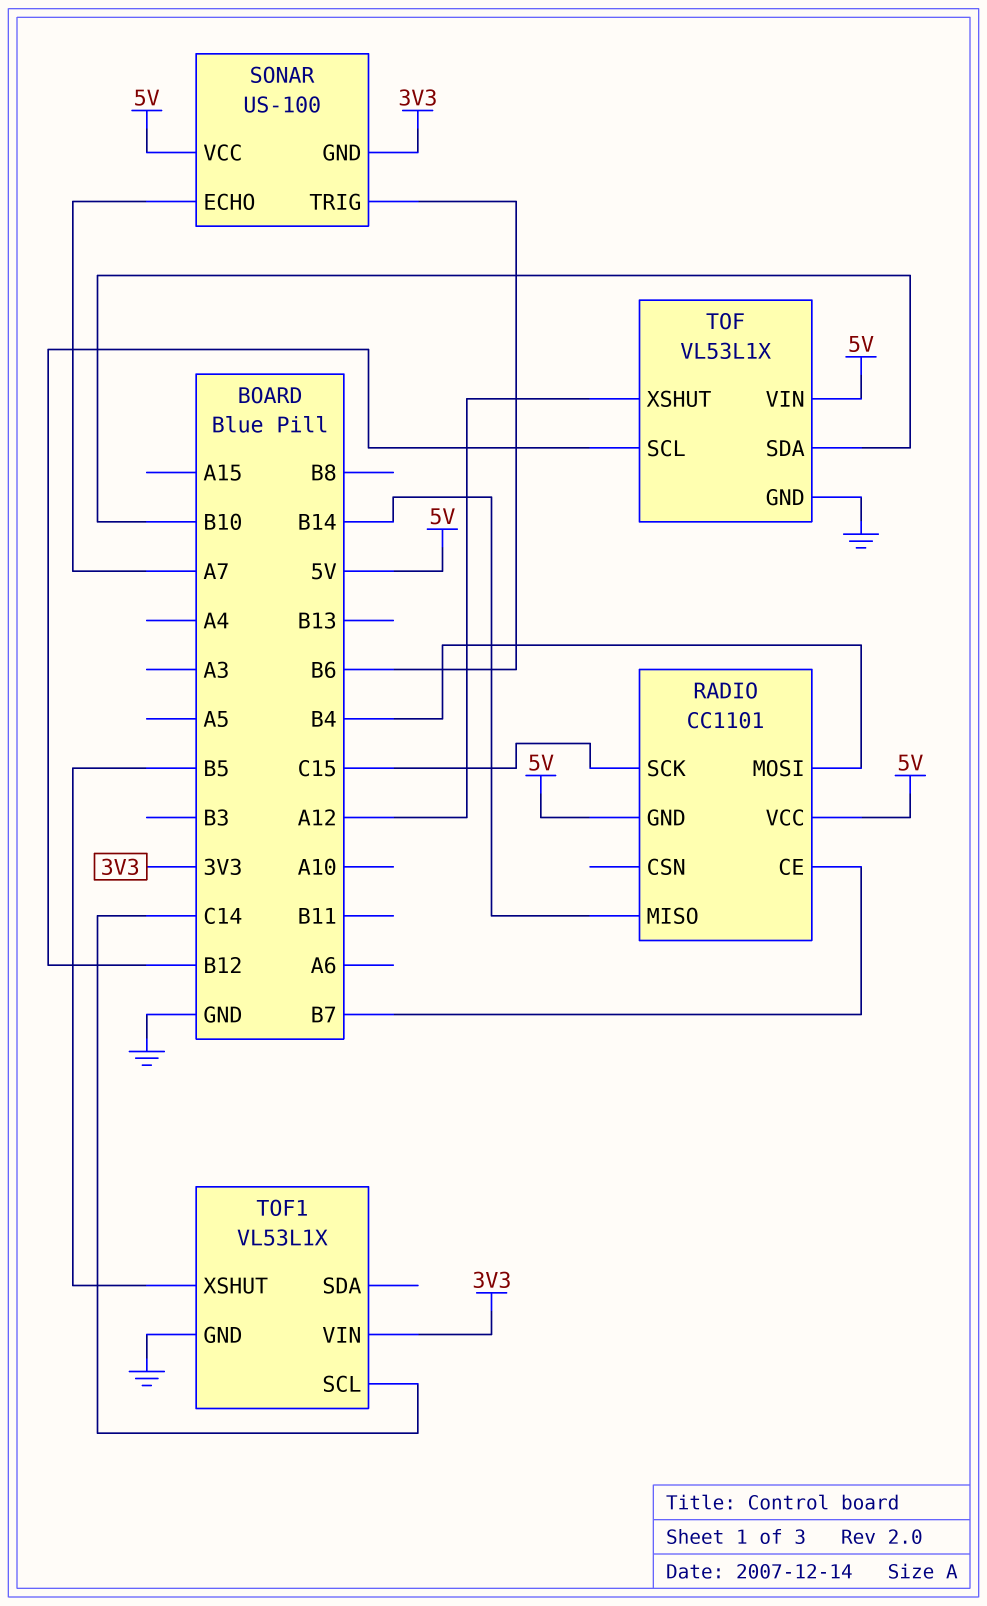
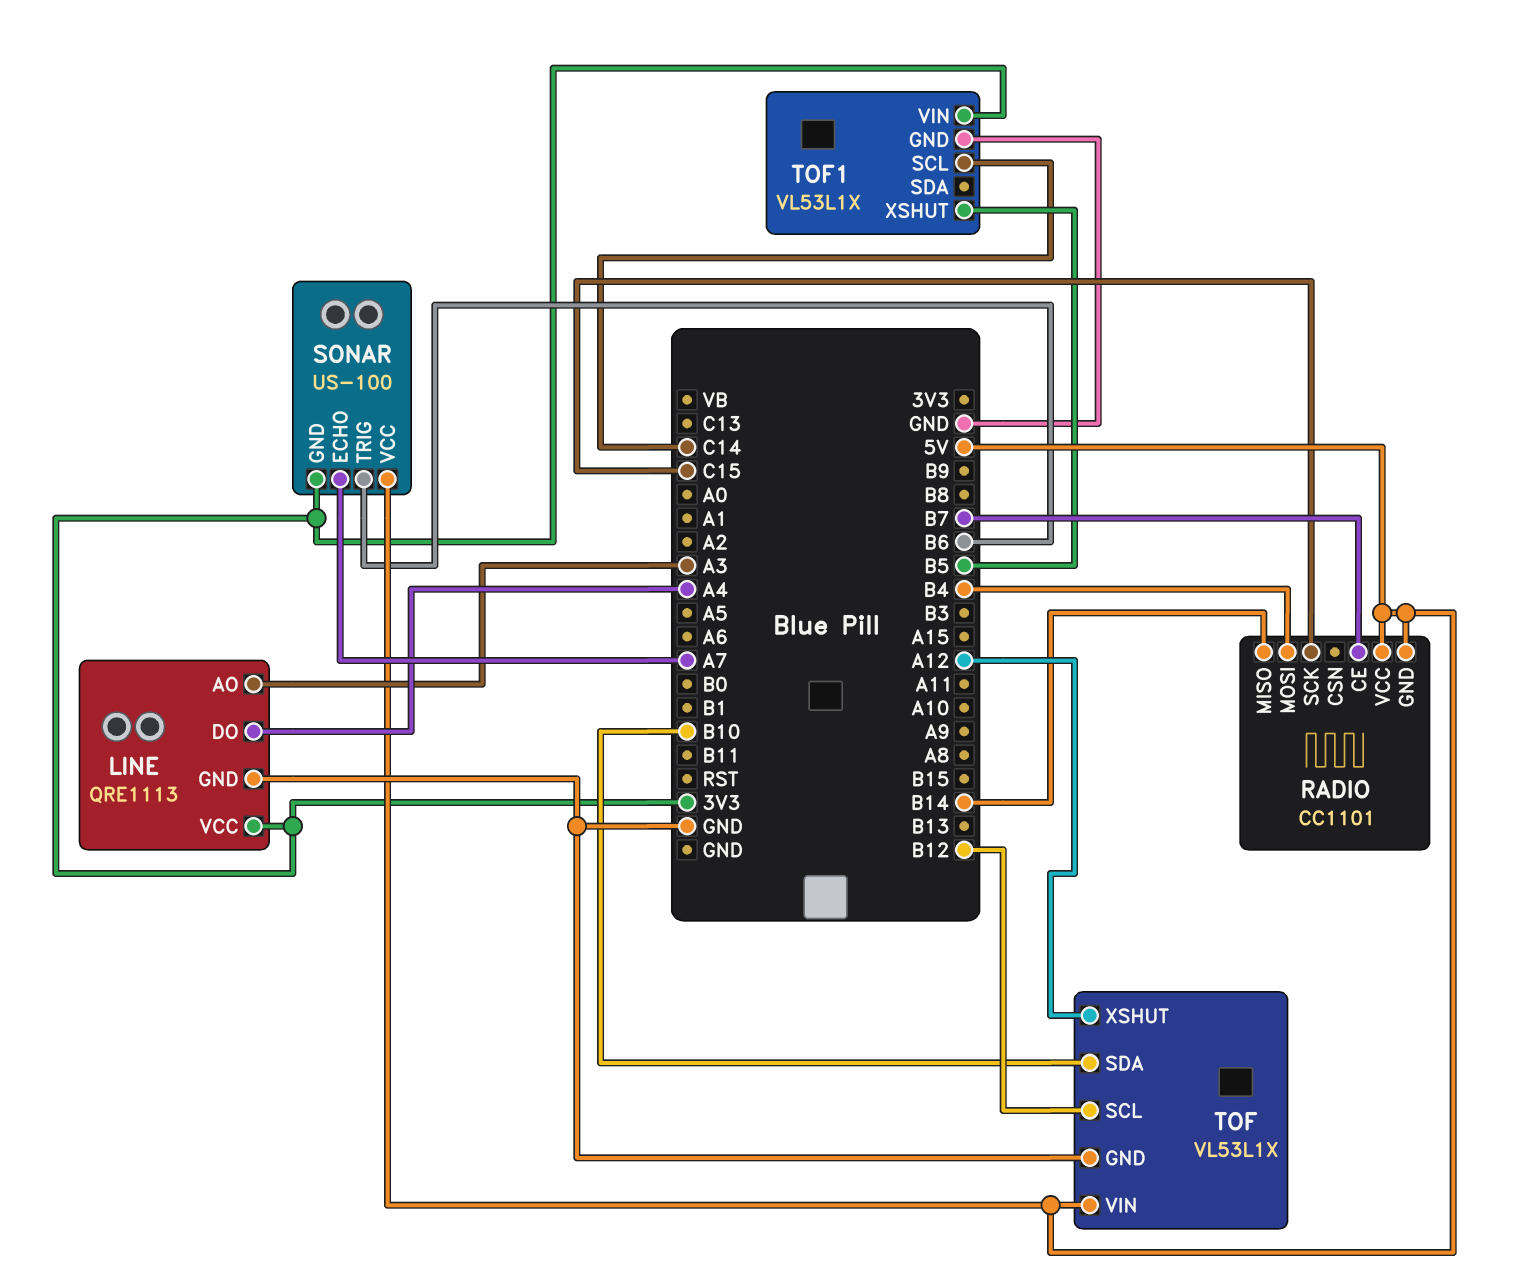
LINE: none -> QRE1113
LINE pin AO: none -> A3
LINE pin DO: none -> A4
LINE pin GND: none -> GND
LINE pin VCC: none -> 3V3

